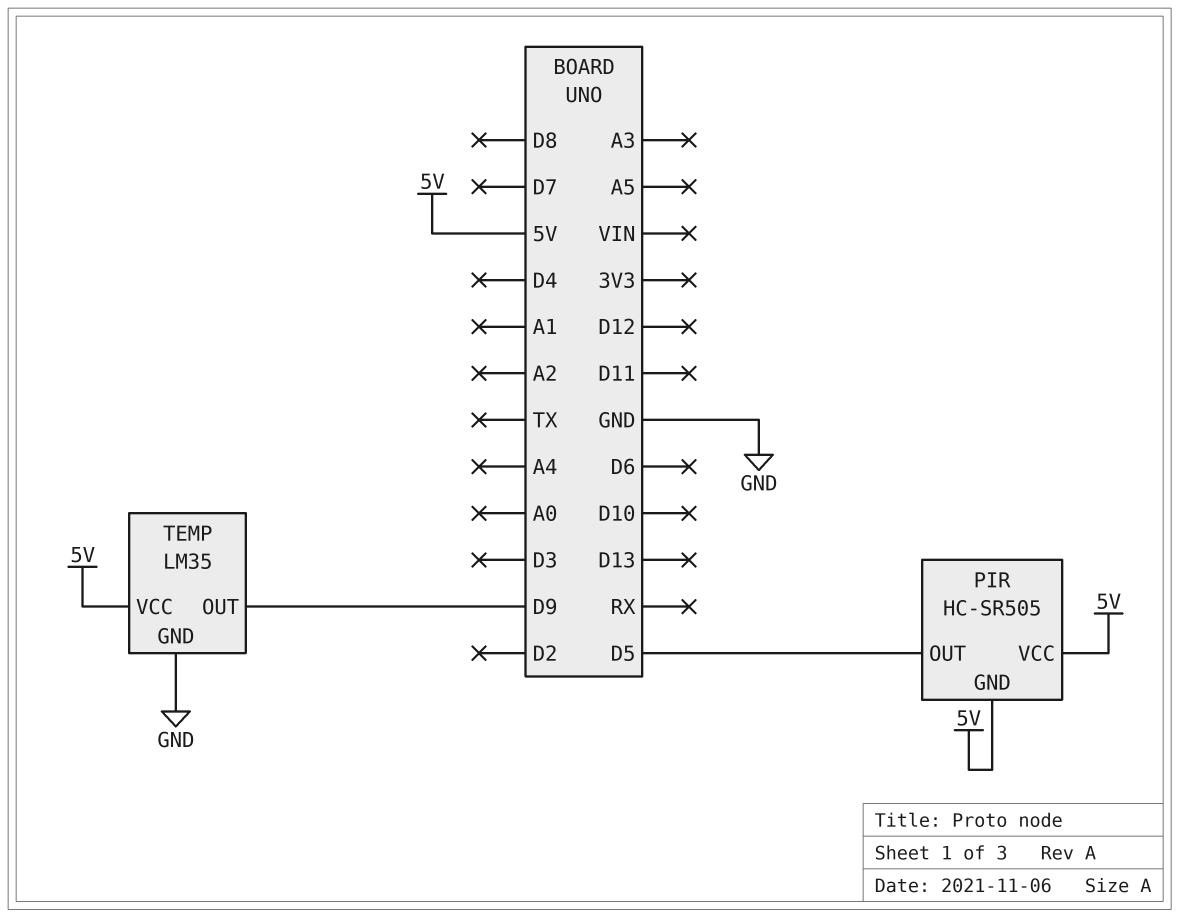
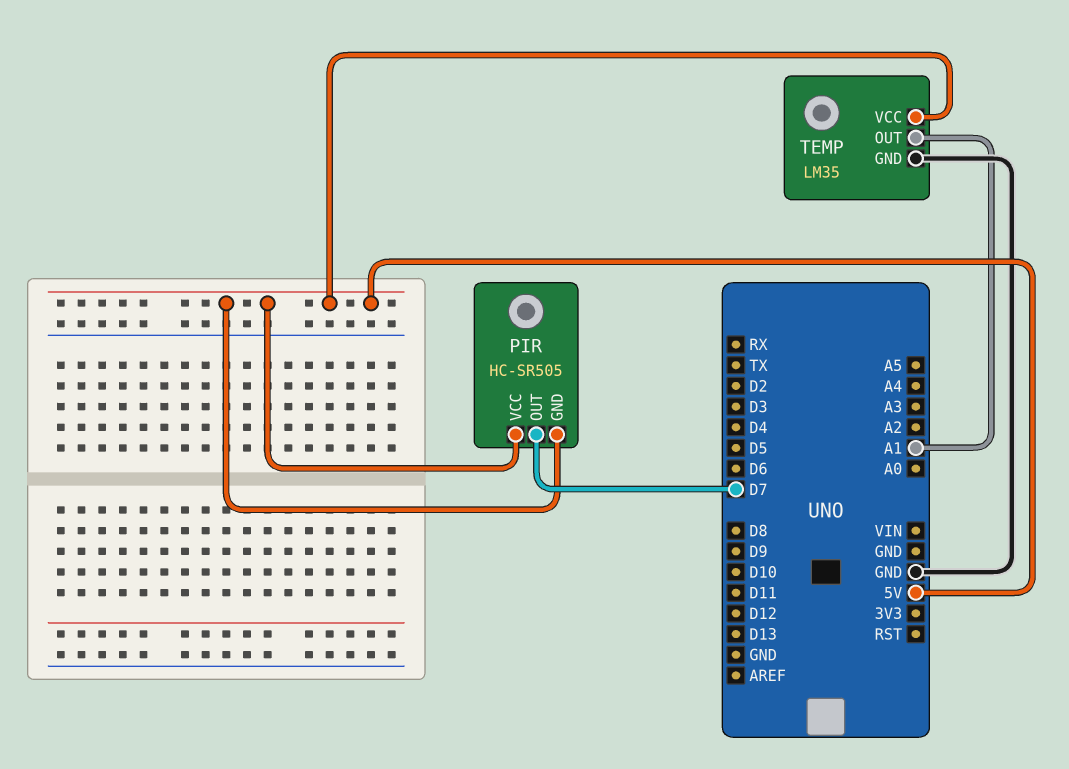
PIR pin OUT: D5 -> D7
TEMP pin OUT: D9 -> A1

